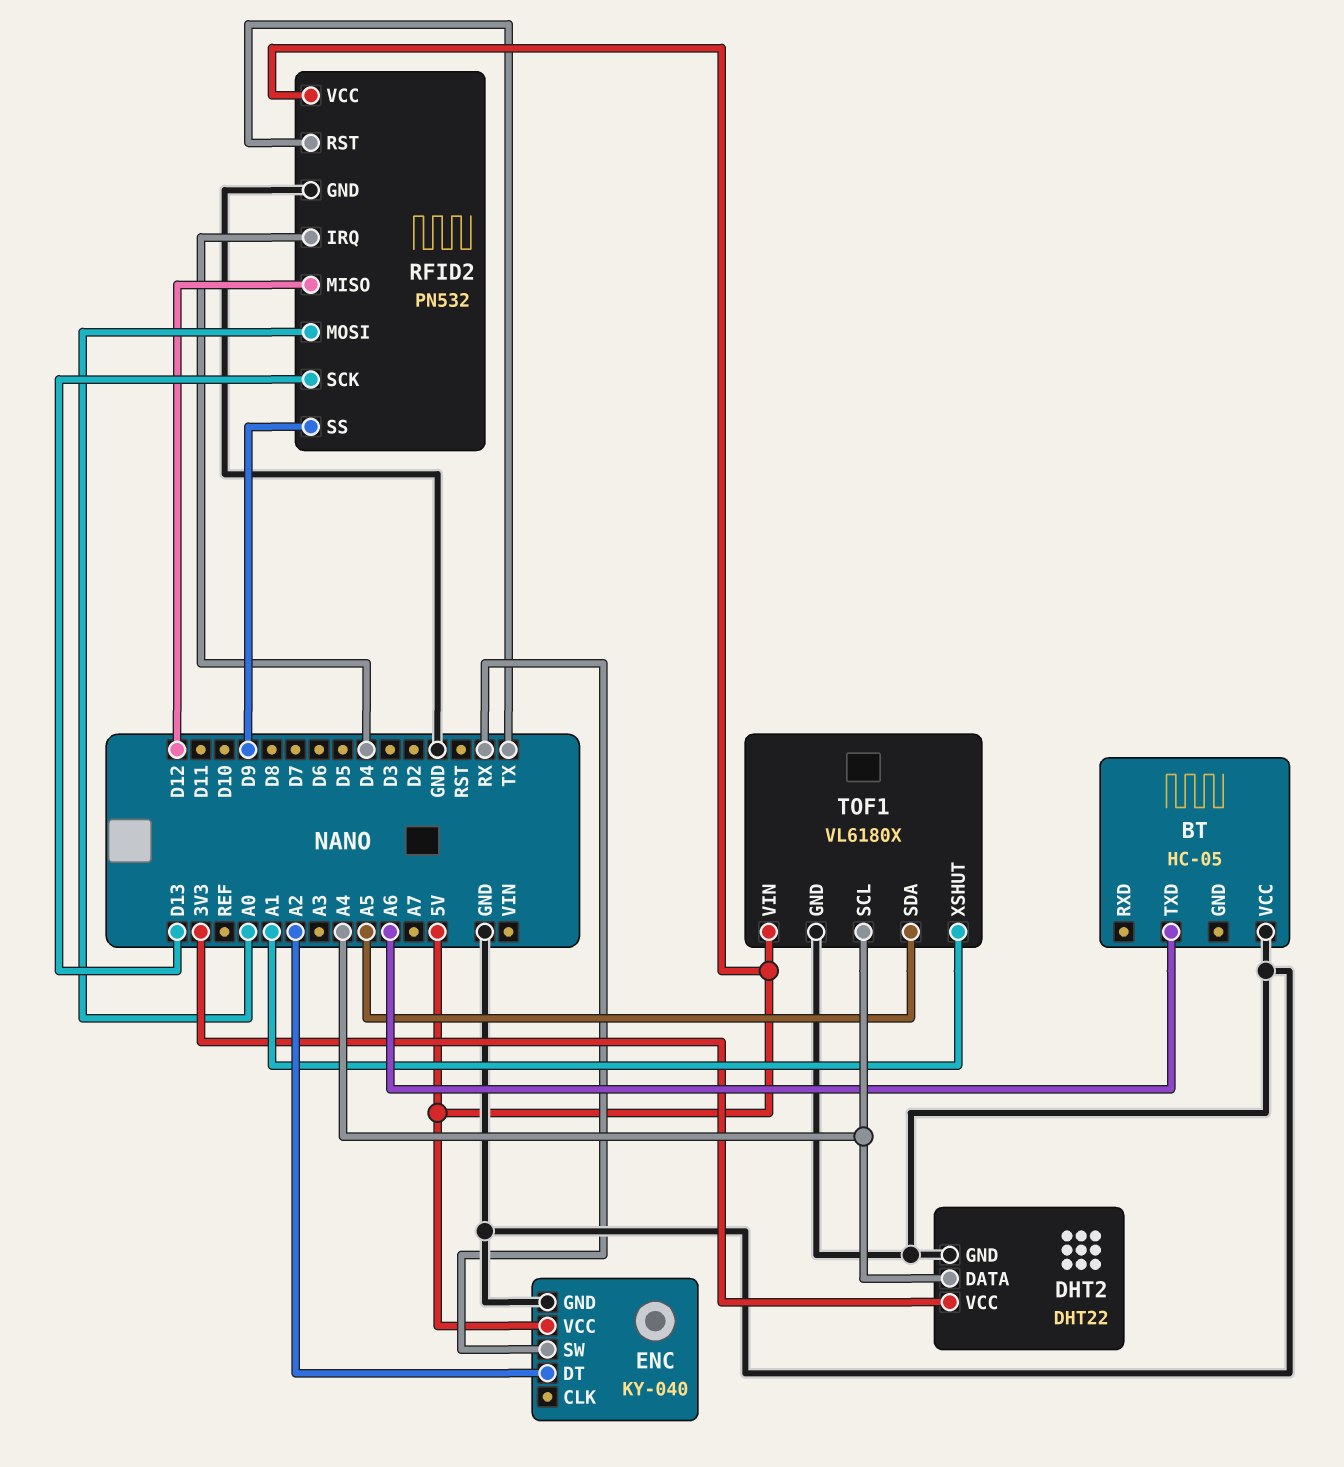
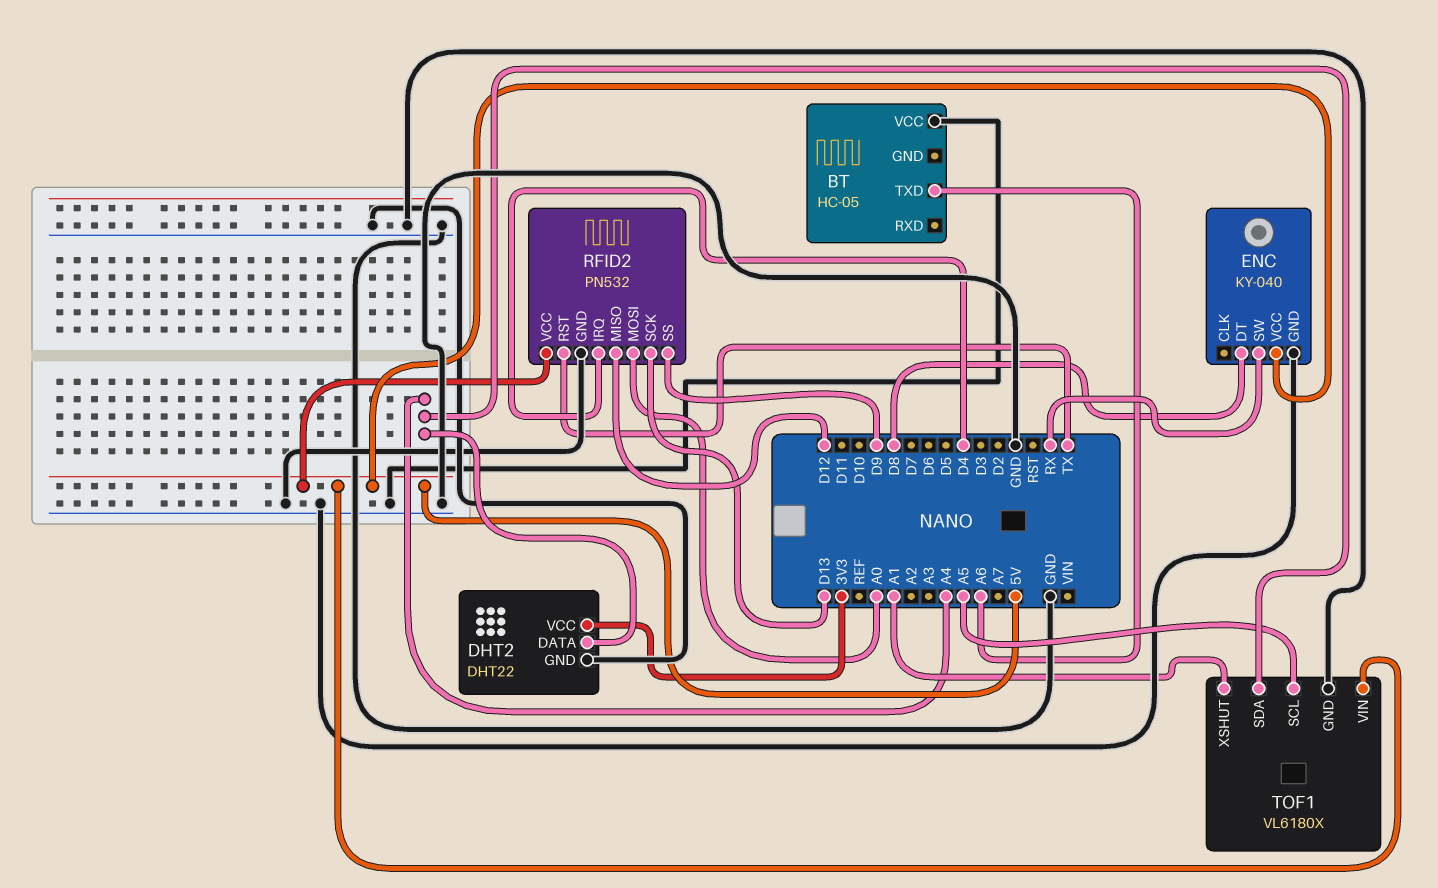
ENC pin DT: A2 -> D8
TOF1 pin SCL: A4 -> A5
TOF1 pin SDA: A5 -> A4

